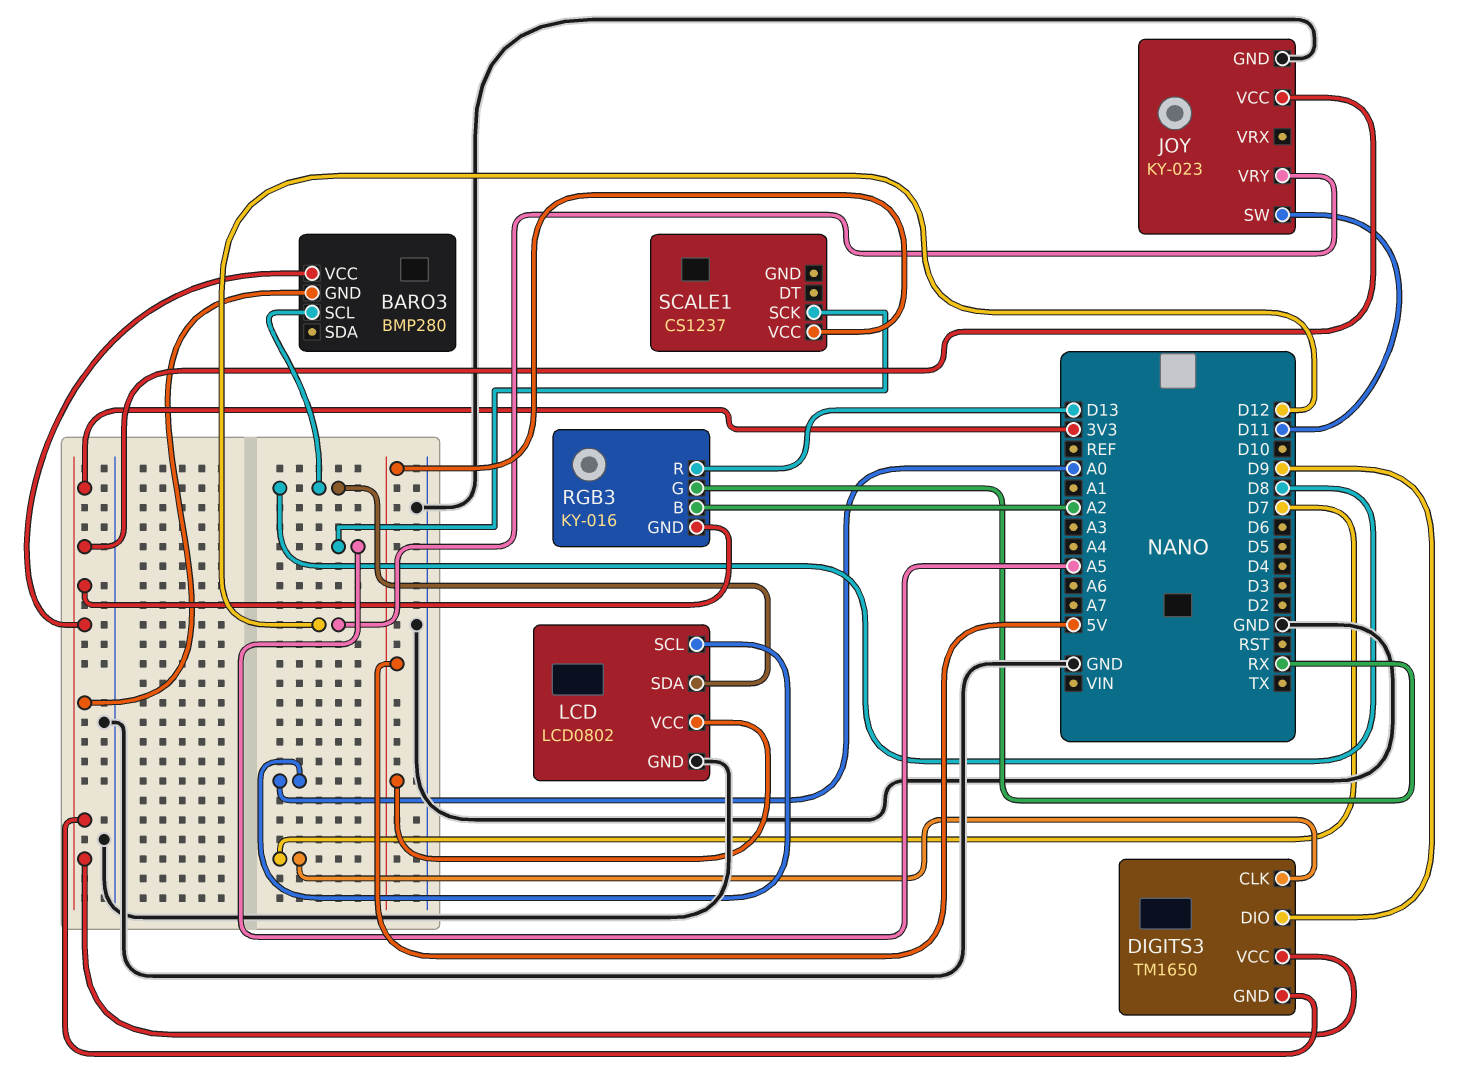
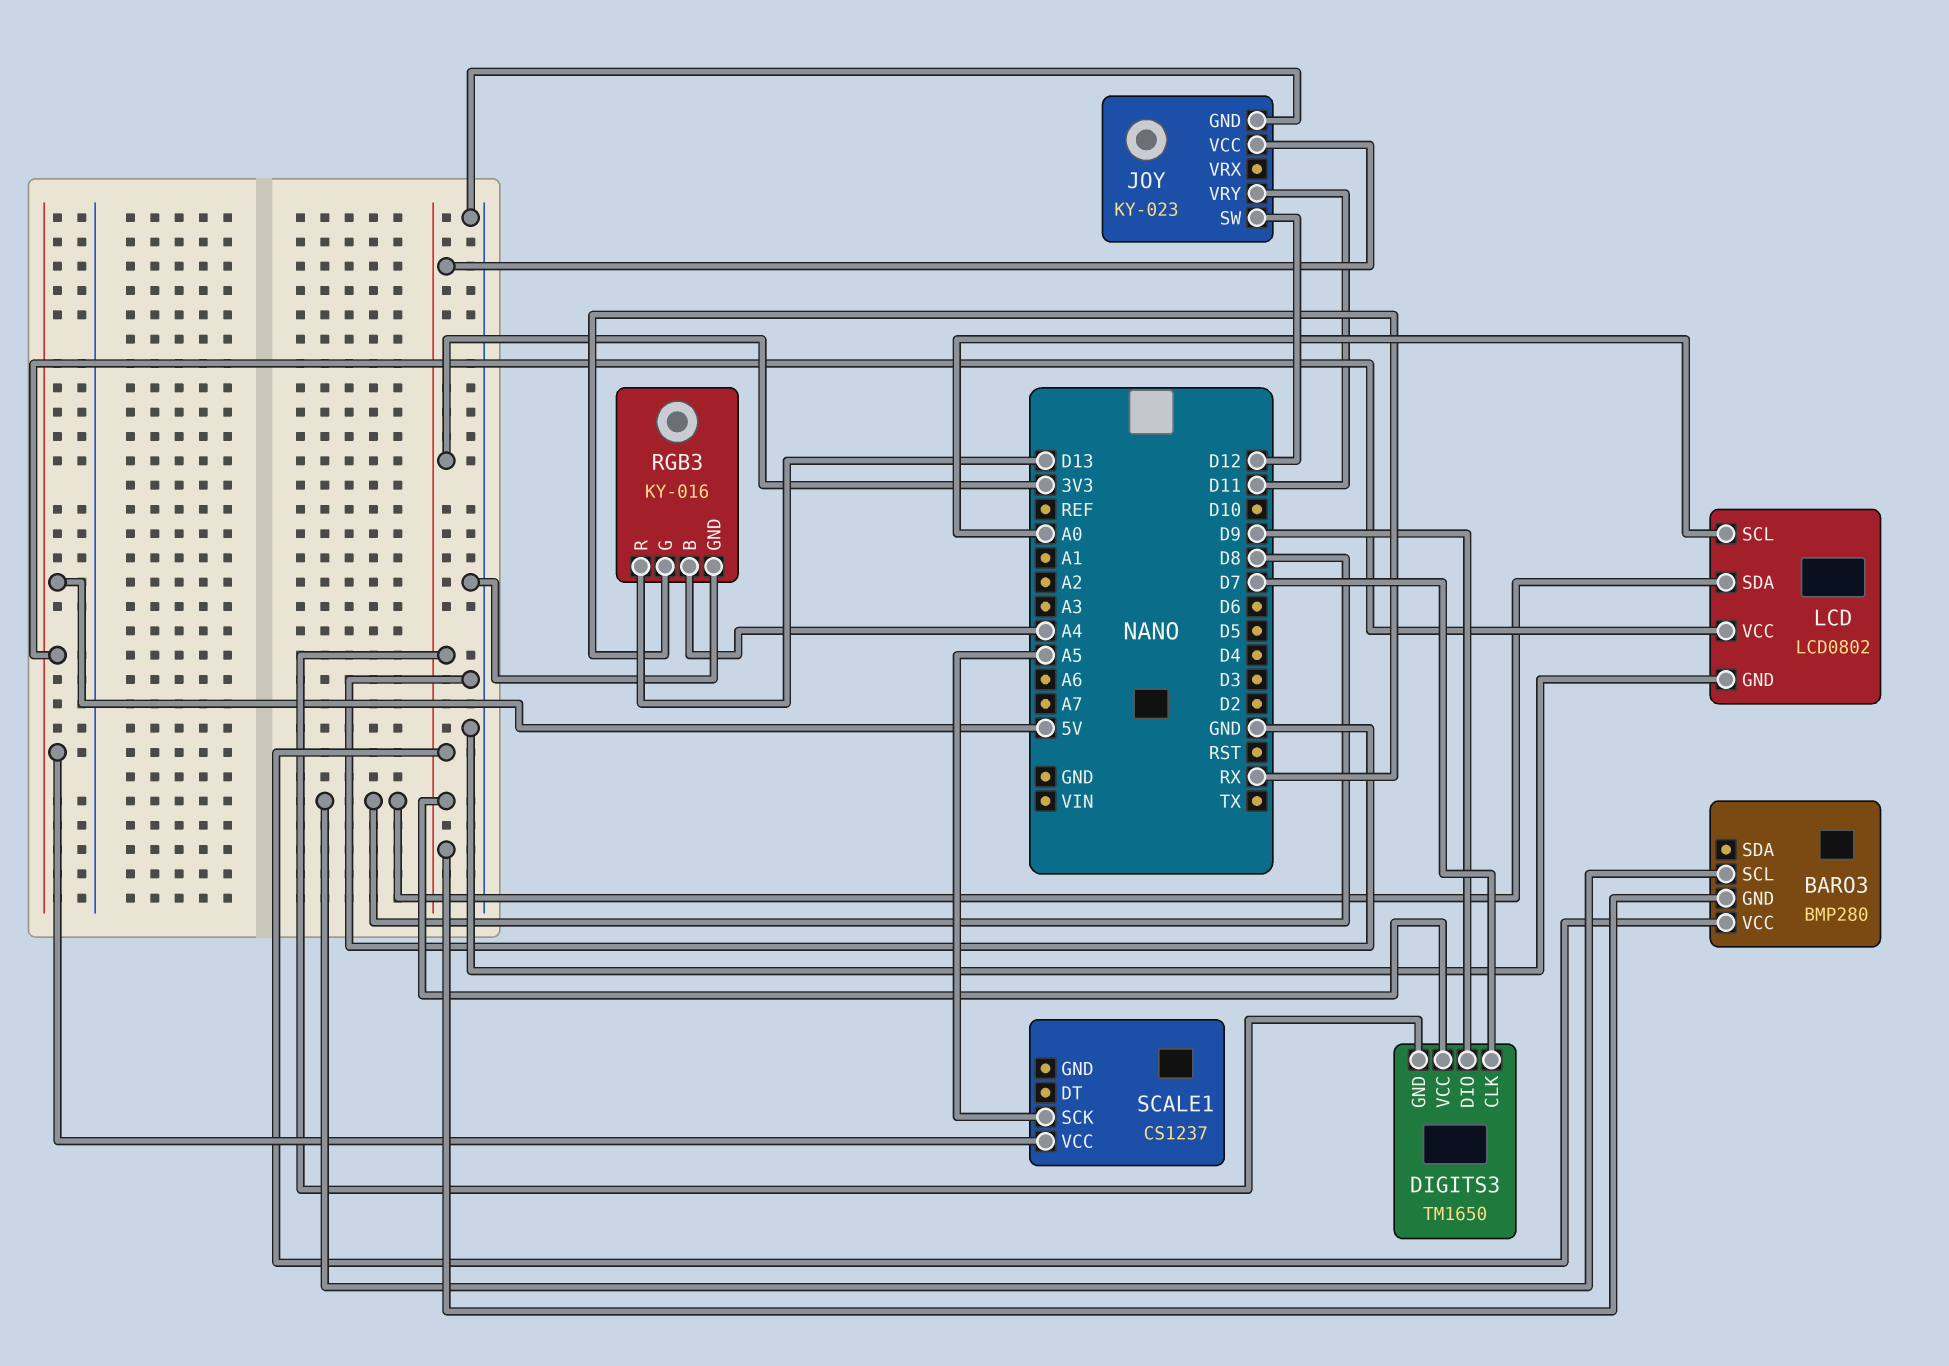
JOY pin SW: D11 -> D12
JOY pin VRY: D12 -> D11
RGB3 pin B: A2 -> A4
RGB3 pin GND: 3V3 -> GND

